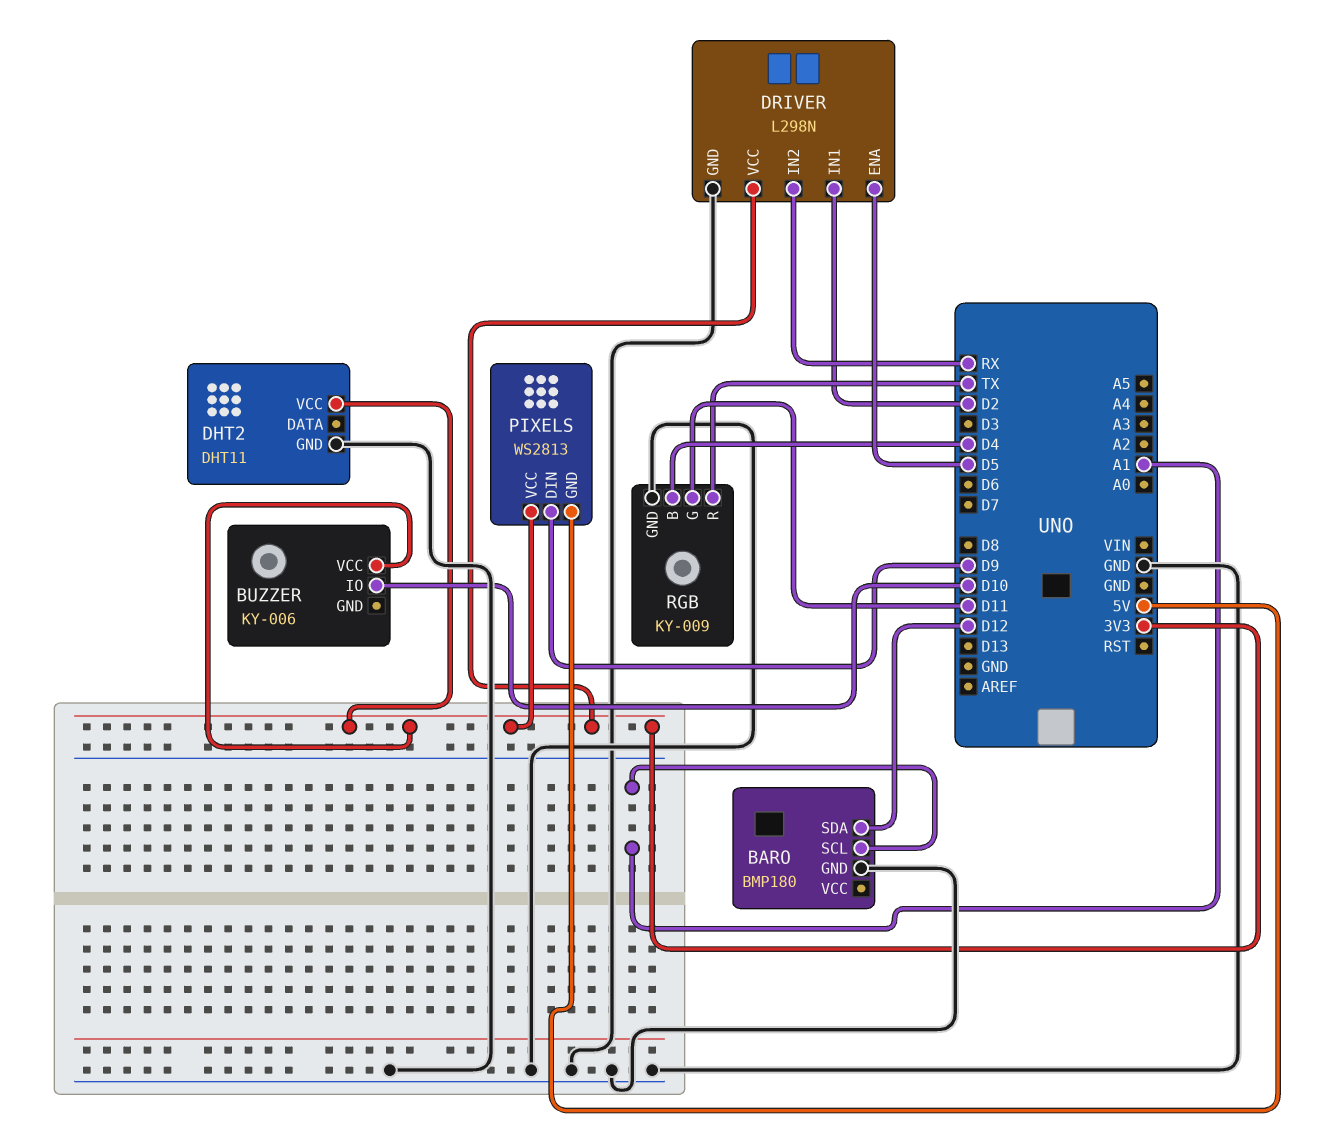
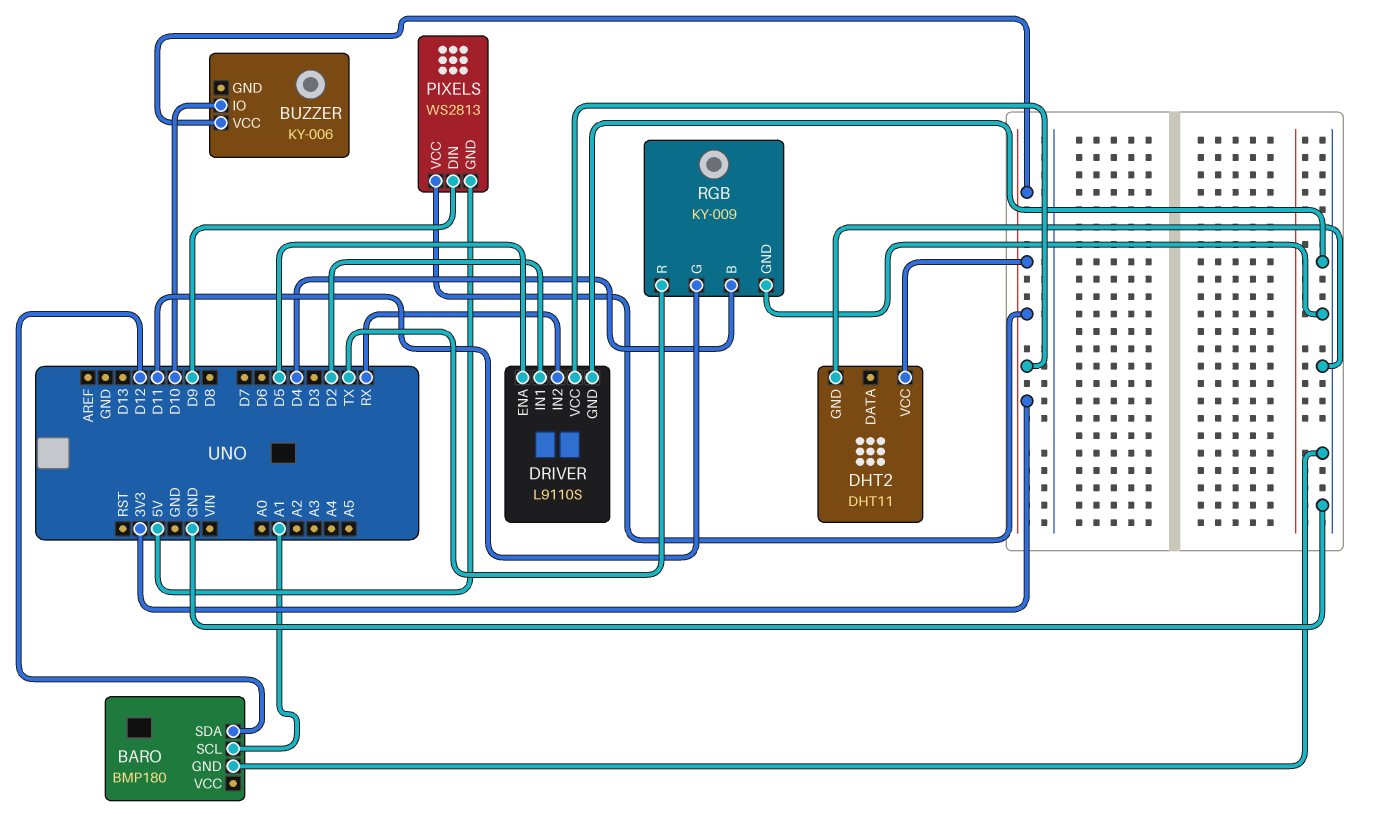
DRIVER: L298N -> L9110S

